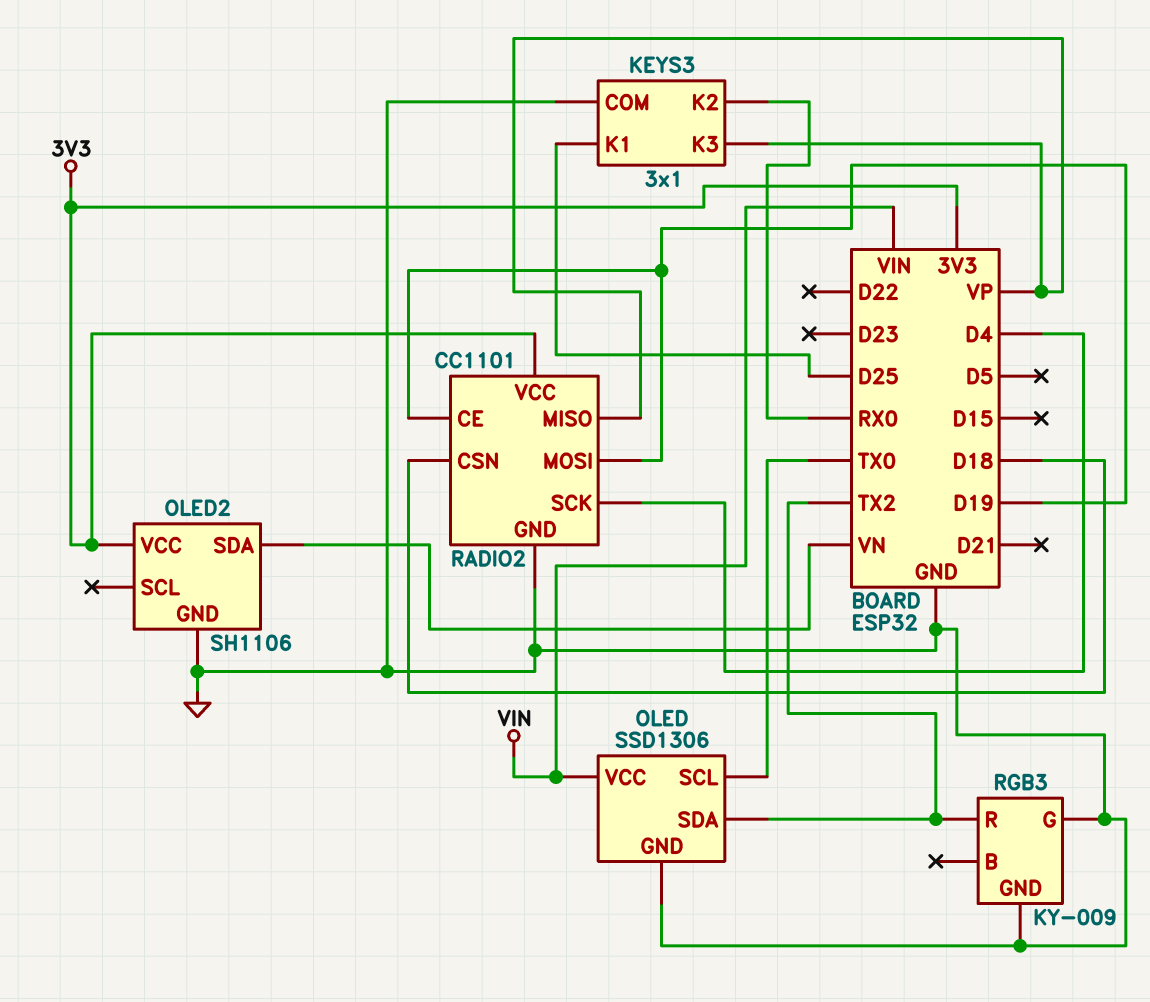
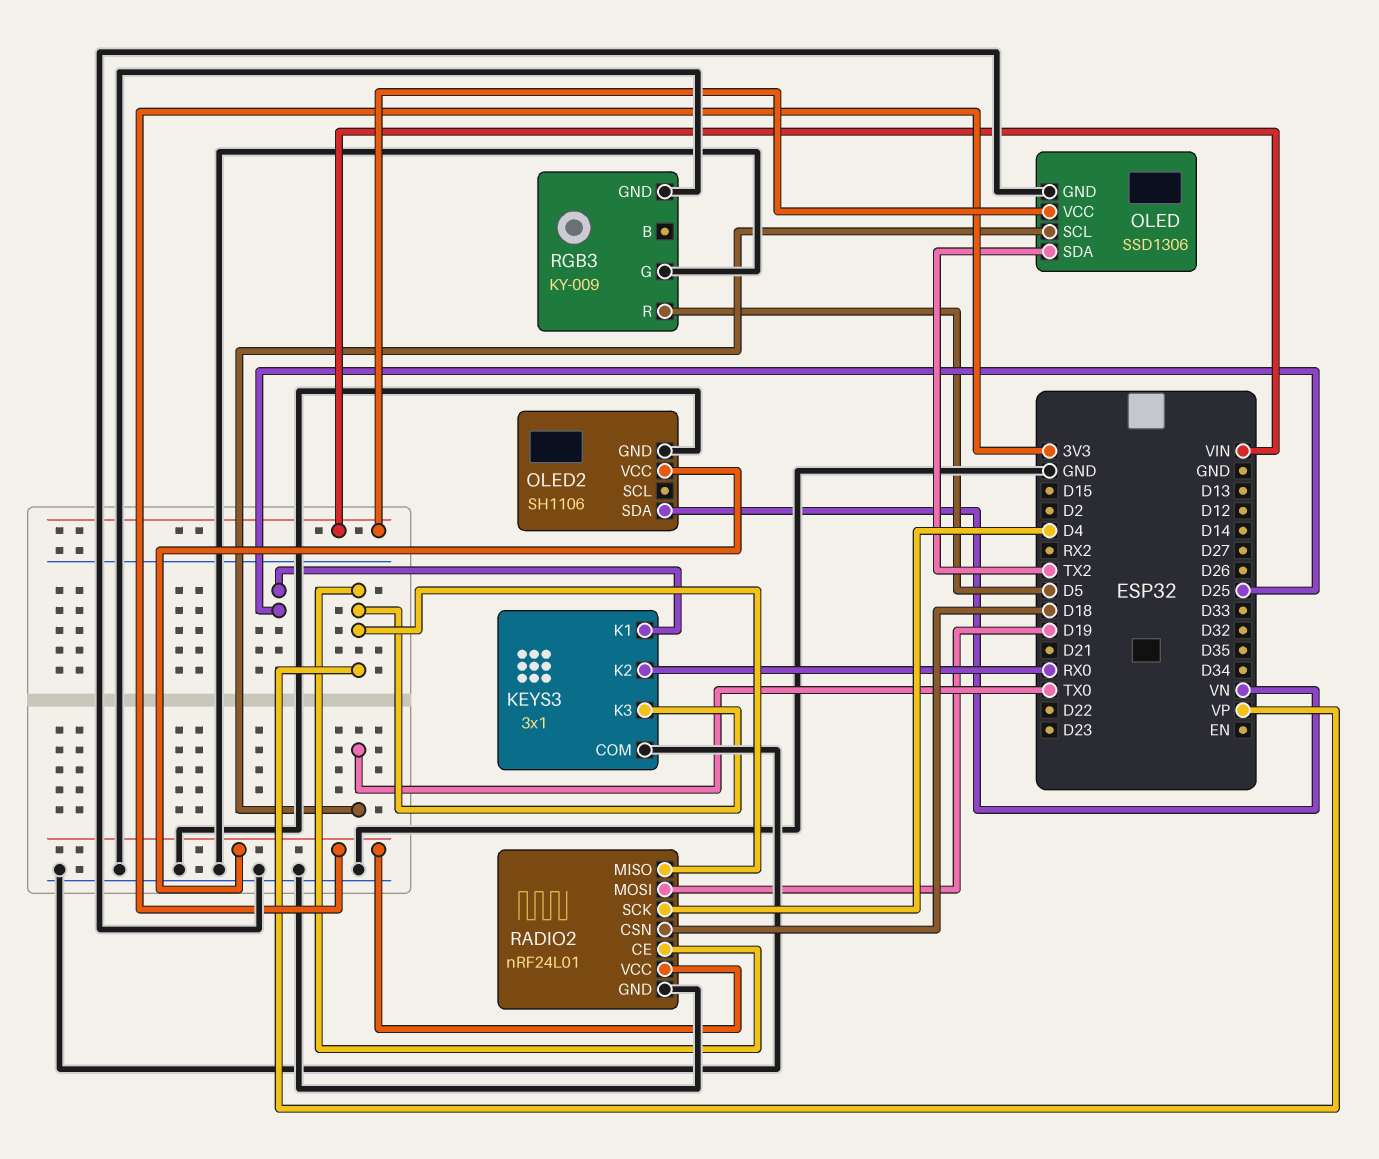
RADIO2: CC1101 -> nRF24L01
RADIO2 pin CE: D19 -> VP
RGB3 pin R: TX2 -> D5

